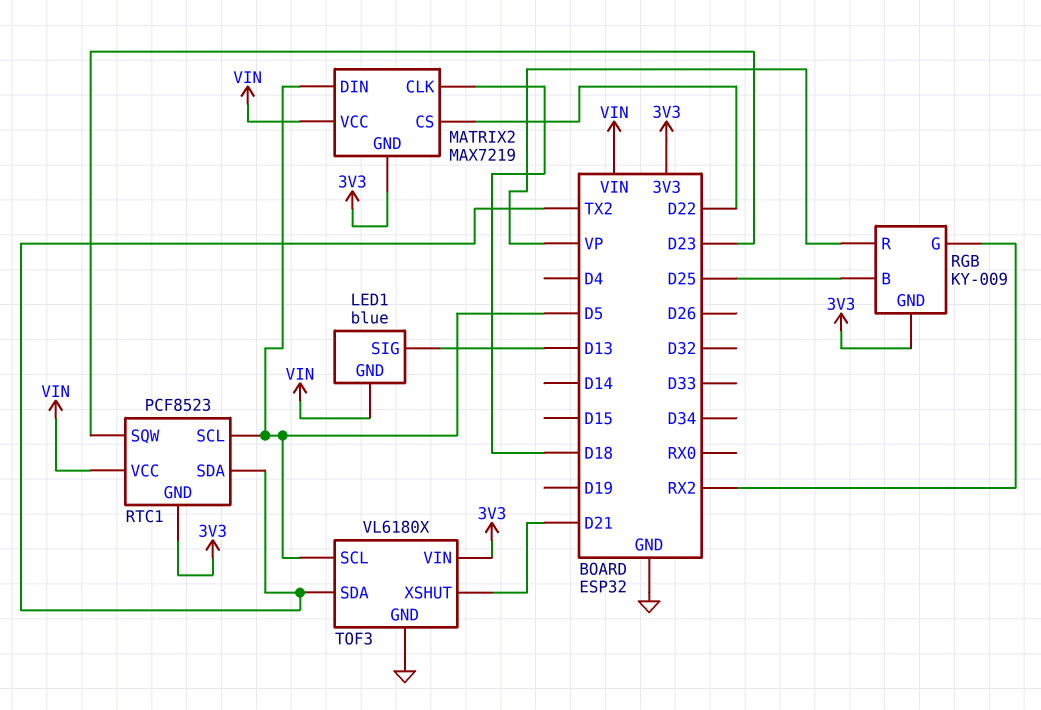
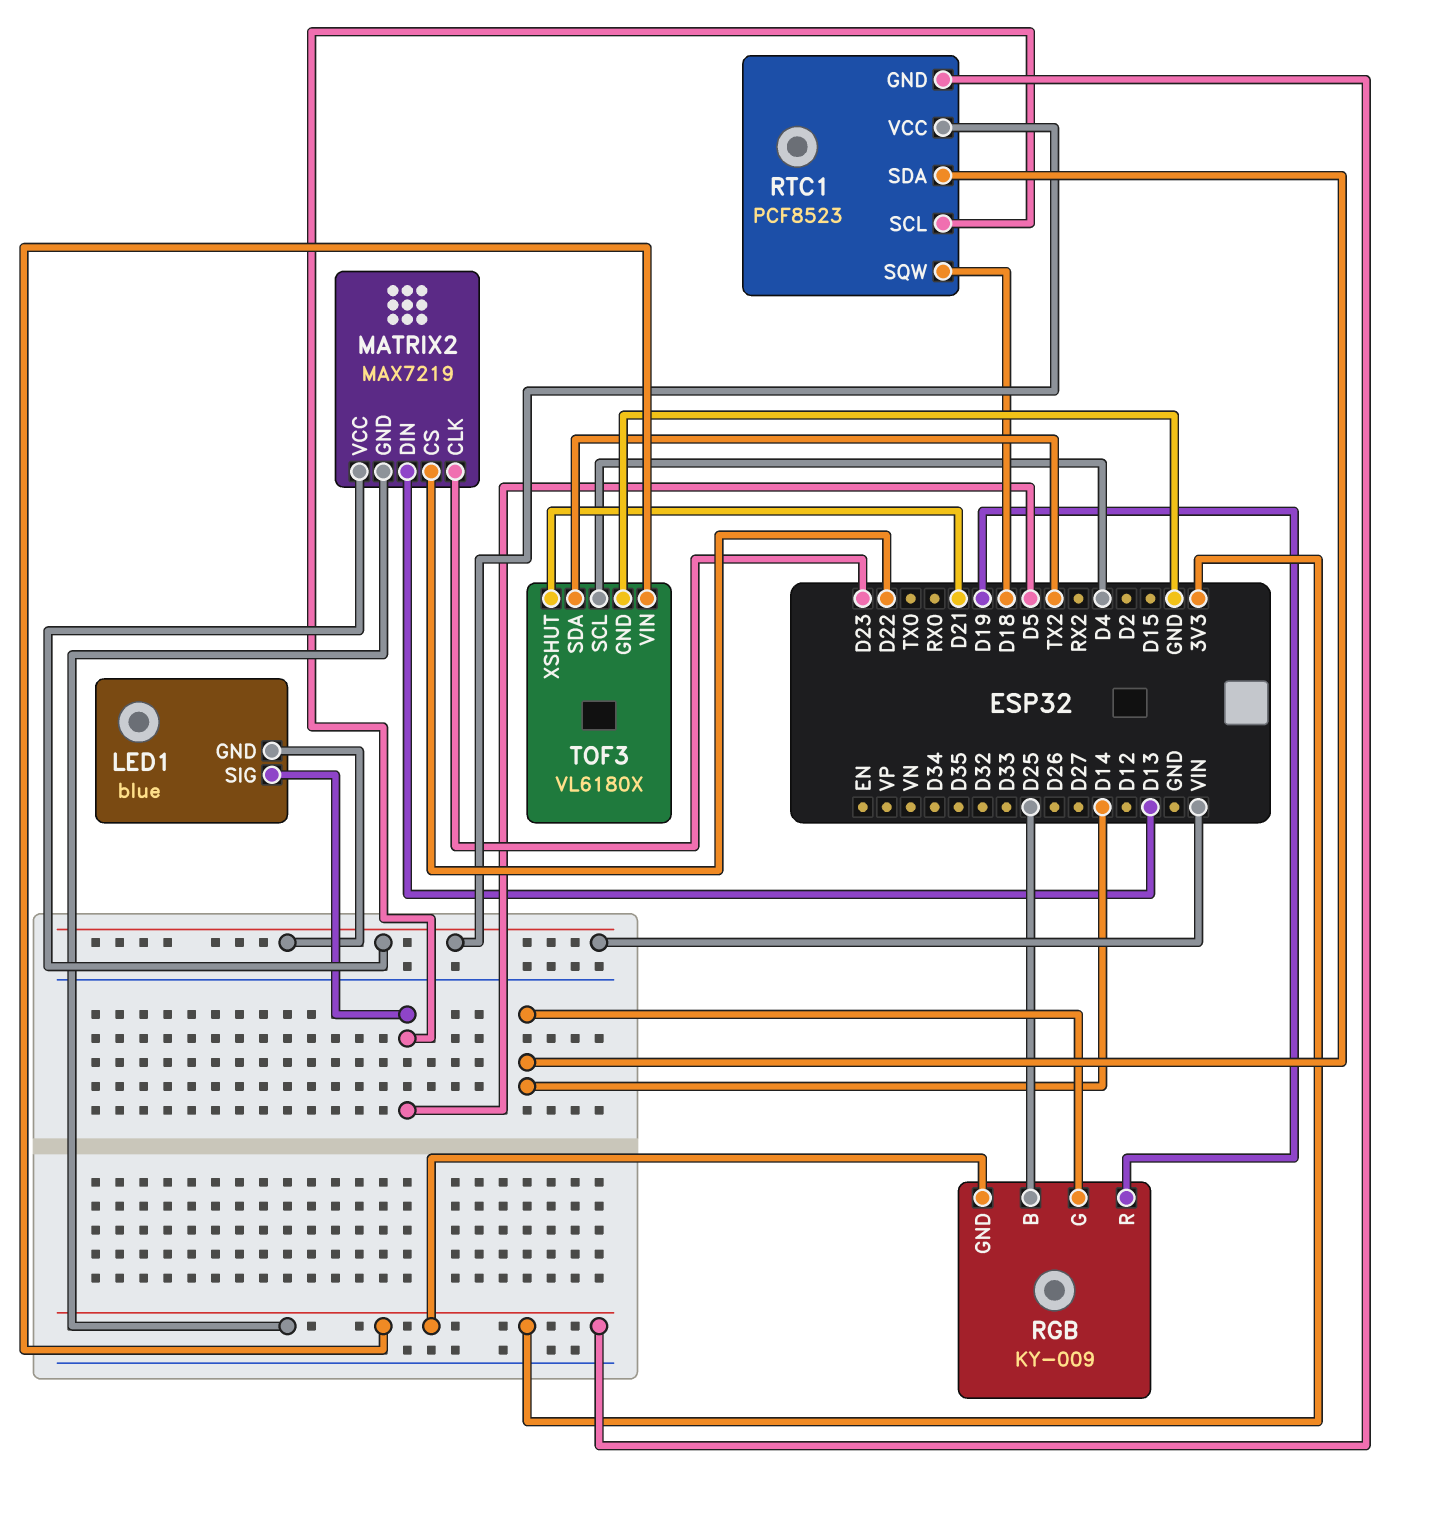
LED1 pin SIG: D13 -> D5
MATRIX2 pin CLK: D18 -> D23
MATRIX2 pin DIN: D5 -> D13
RGB pin G: RX2 -> D14
RGB pin R: VP -> D19
RTC1 pin SDA: TX2 -> D14
RTC1 pin SQW: D23 -> D18
TOF3 pin SCL: D5 -> D4

